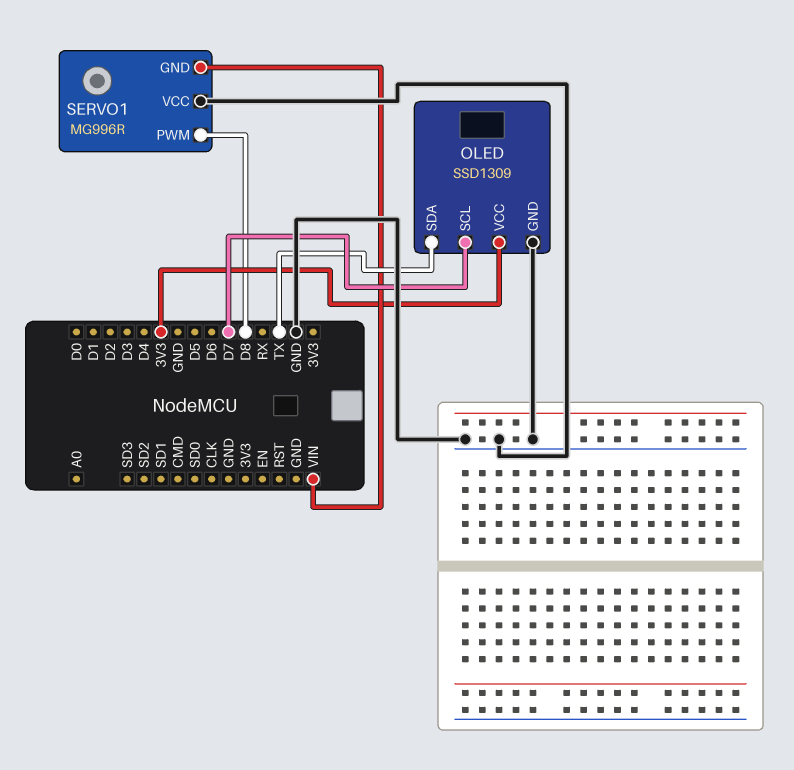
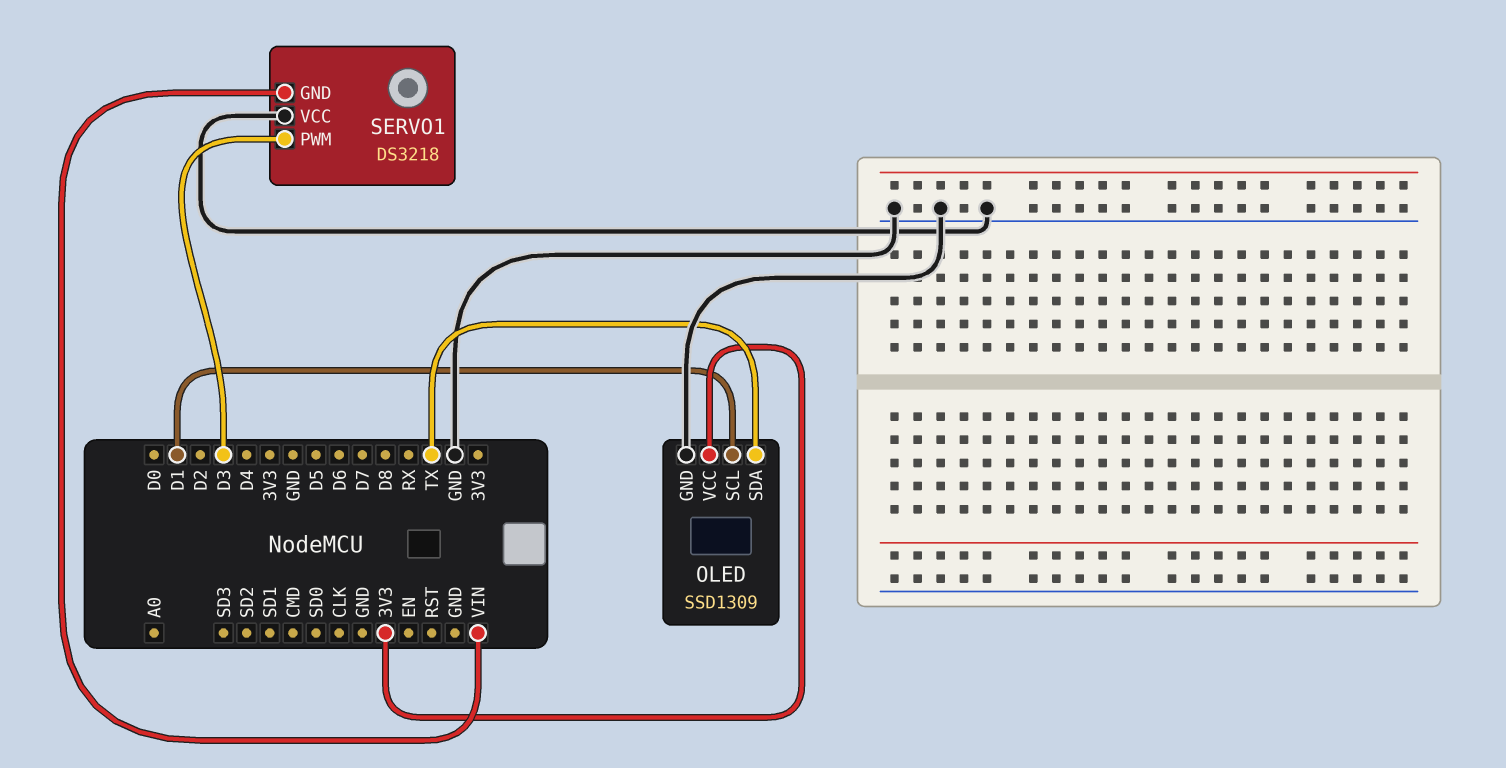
OLED pin SCL: D7 -> D1
SERVO1: MG996R -> DS3218
SERVO1 pin PWM: D8 -> D3

